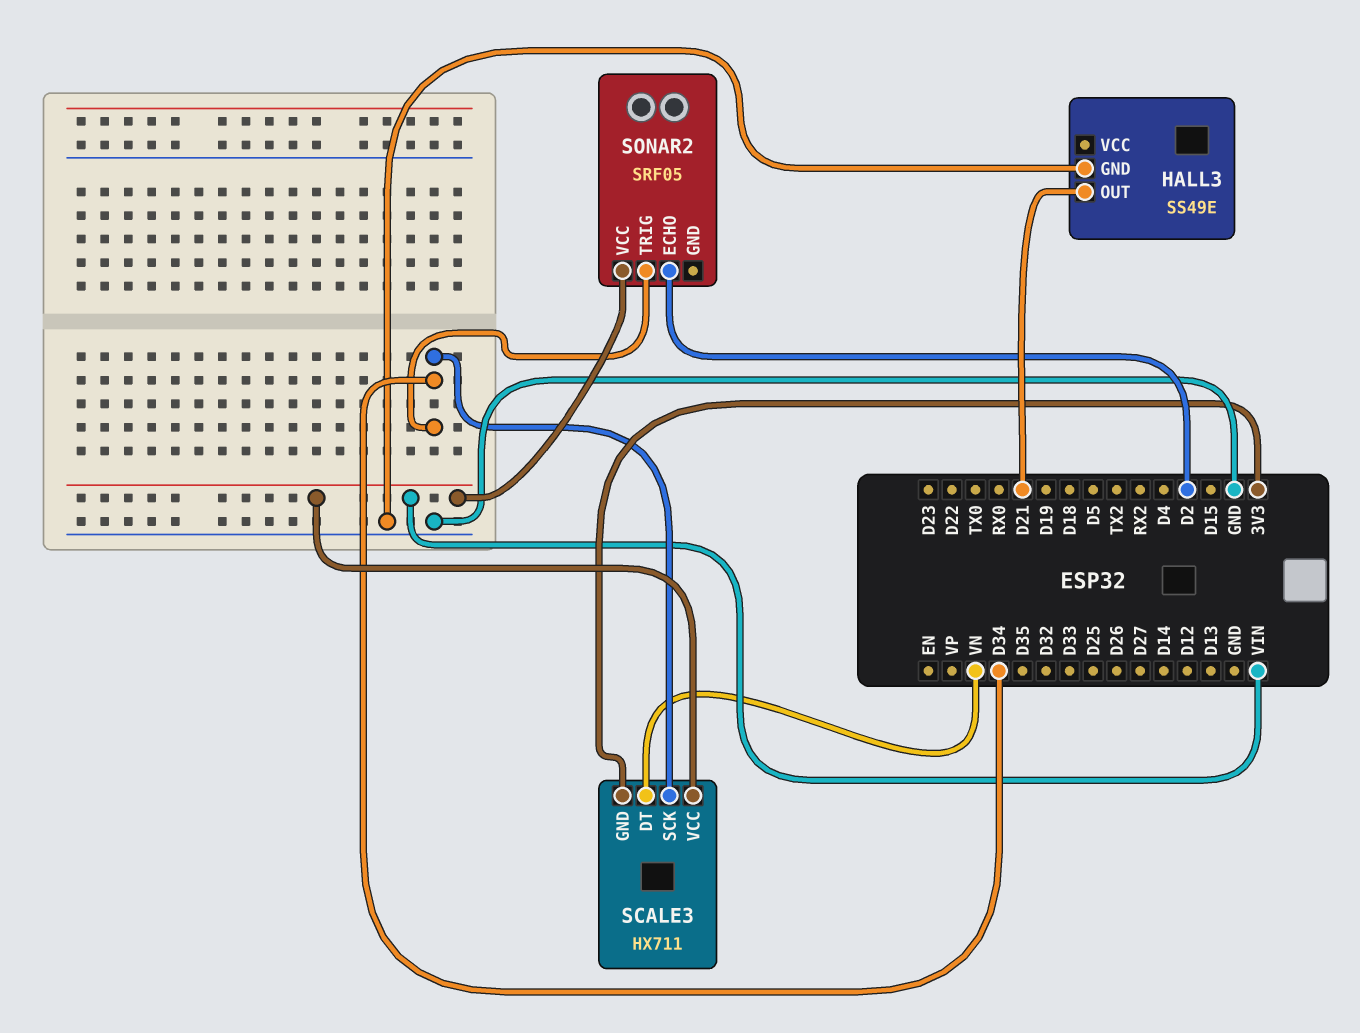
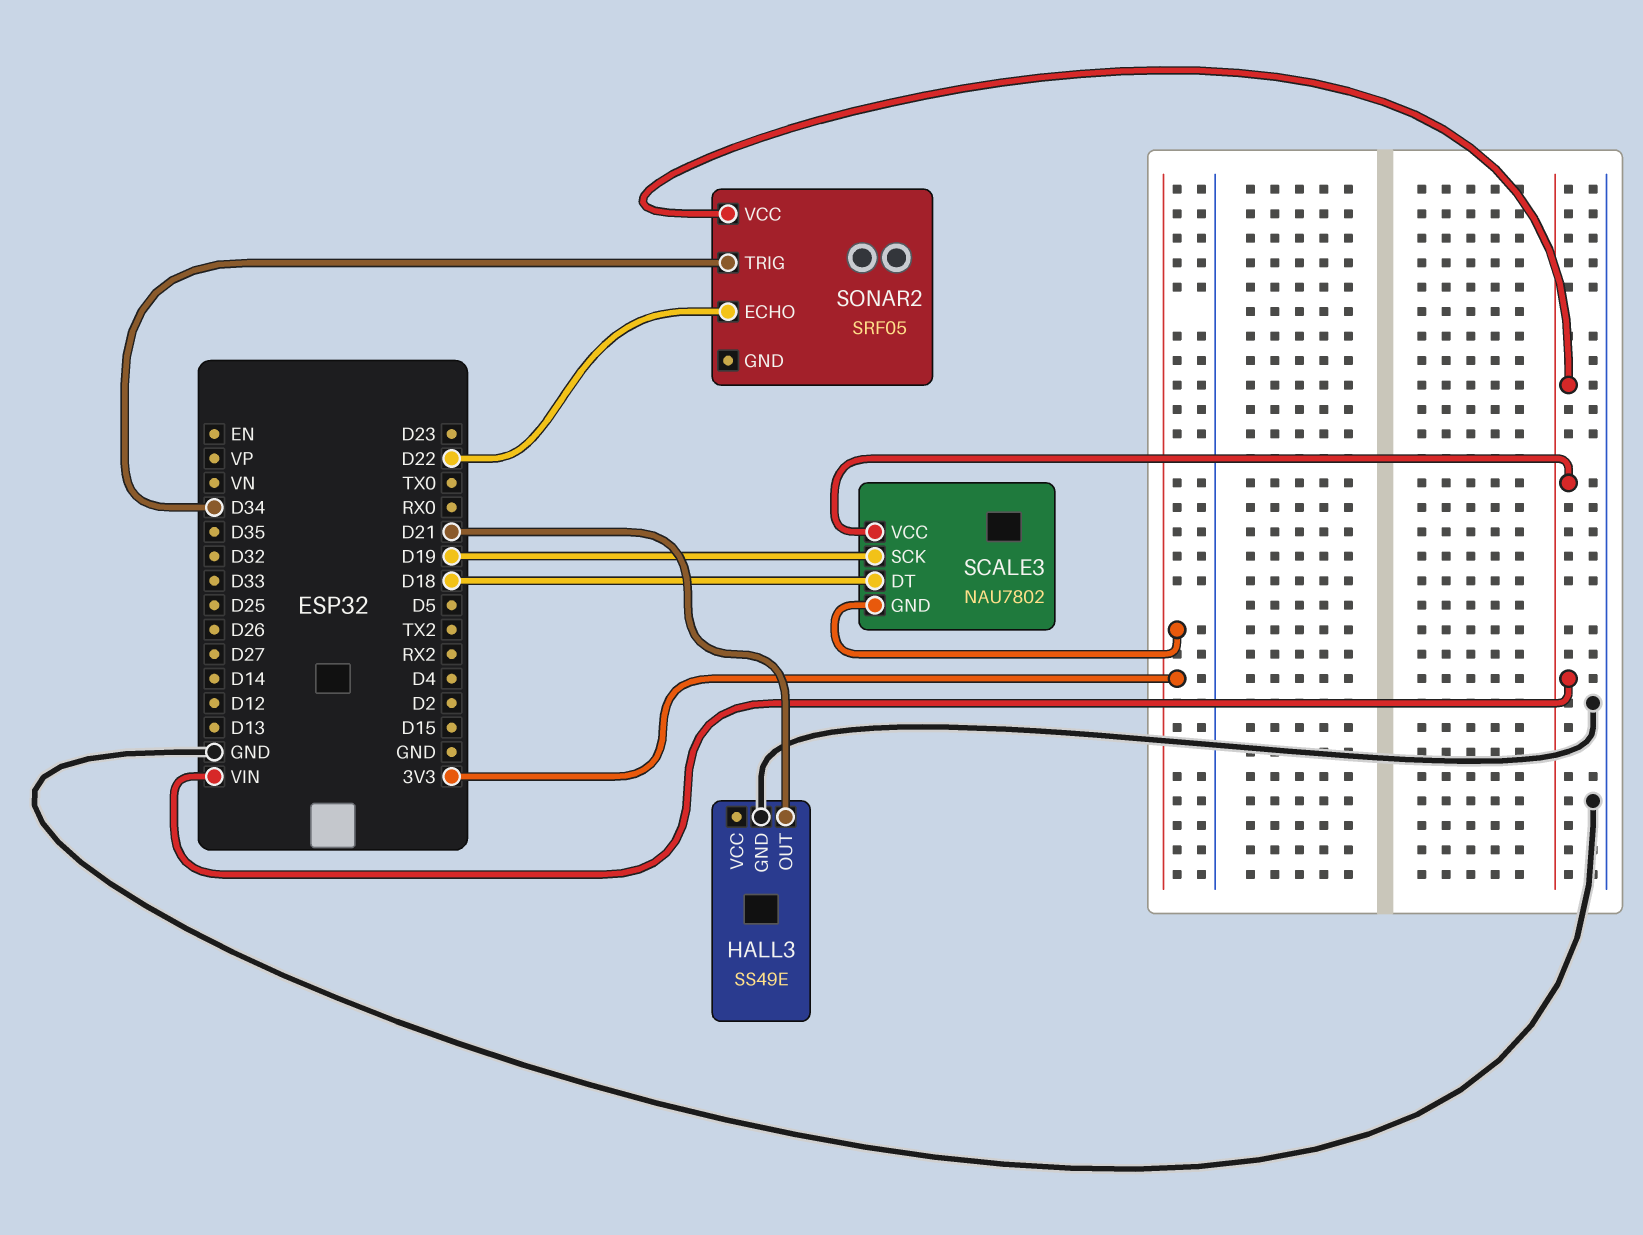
SCALE3: HX711 -> NAU7802
SCALE3 pin DT: VN -> D18
SCALE3 pin SCK: D34 -> D19
SONAR2 pin ECHO: D2 -> D22

